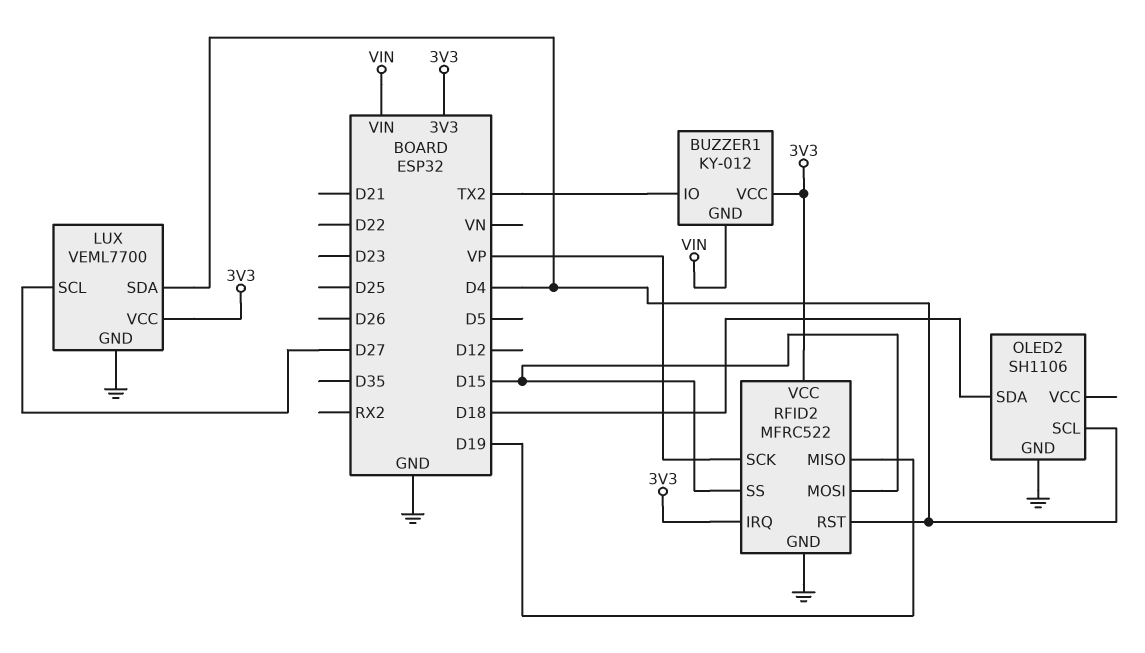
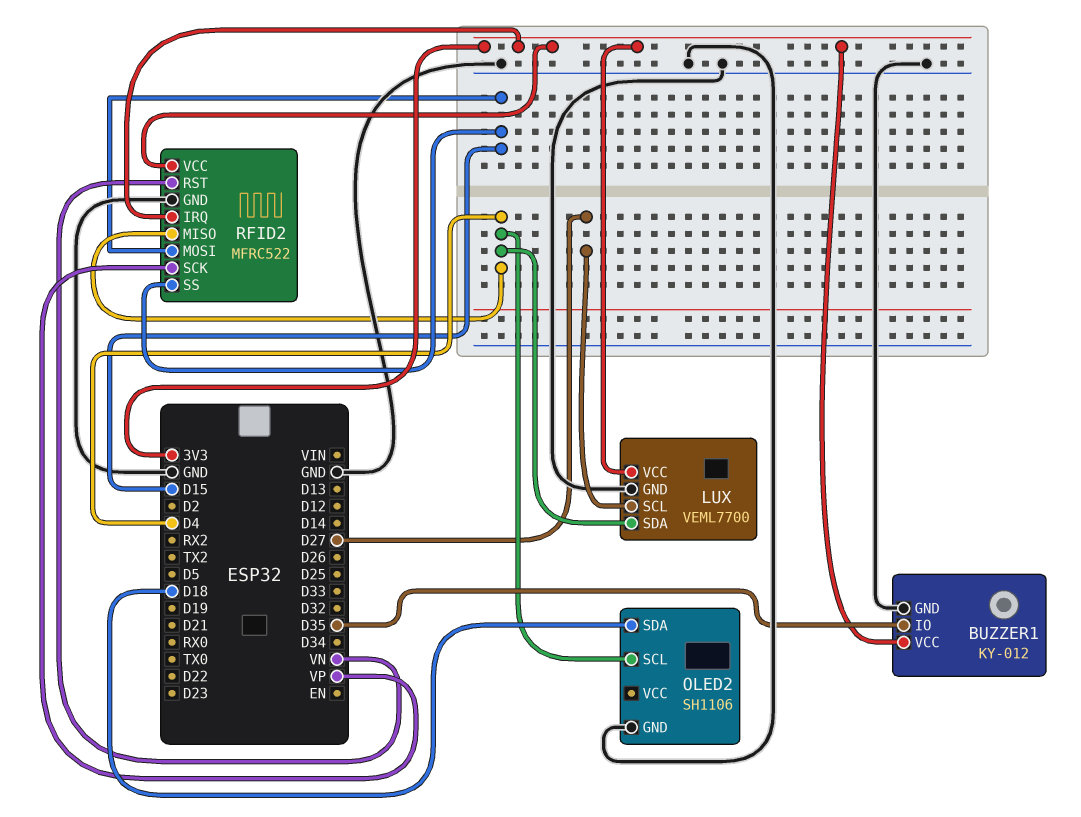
BUZZER1 pin GND: VIN -> GND
BUZZER1 pin IO: TX2 -> D35
RFID2 pin MISO: D19 -> D4
RFID2 pin RST: D4 -> VN

